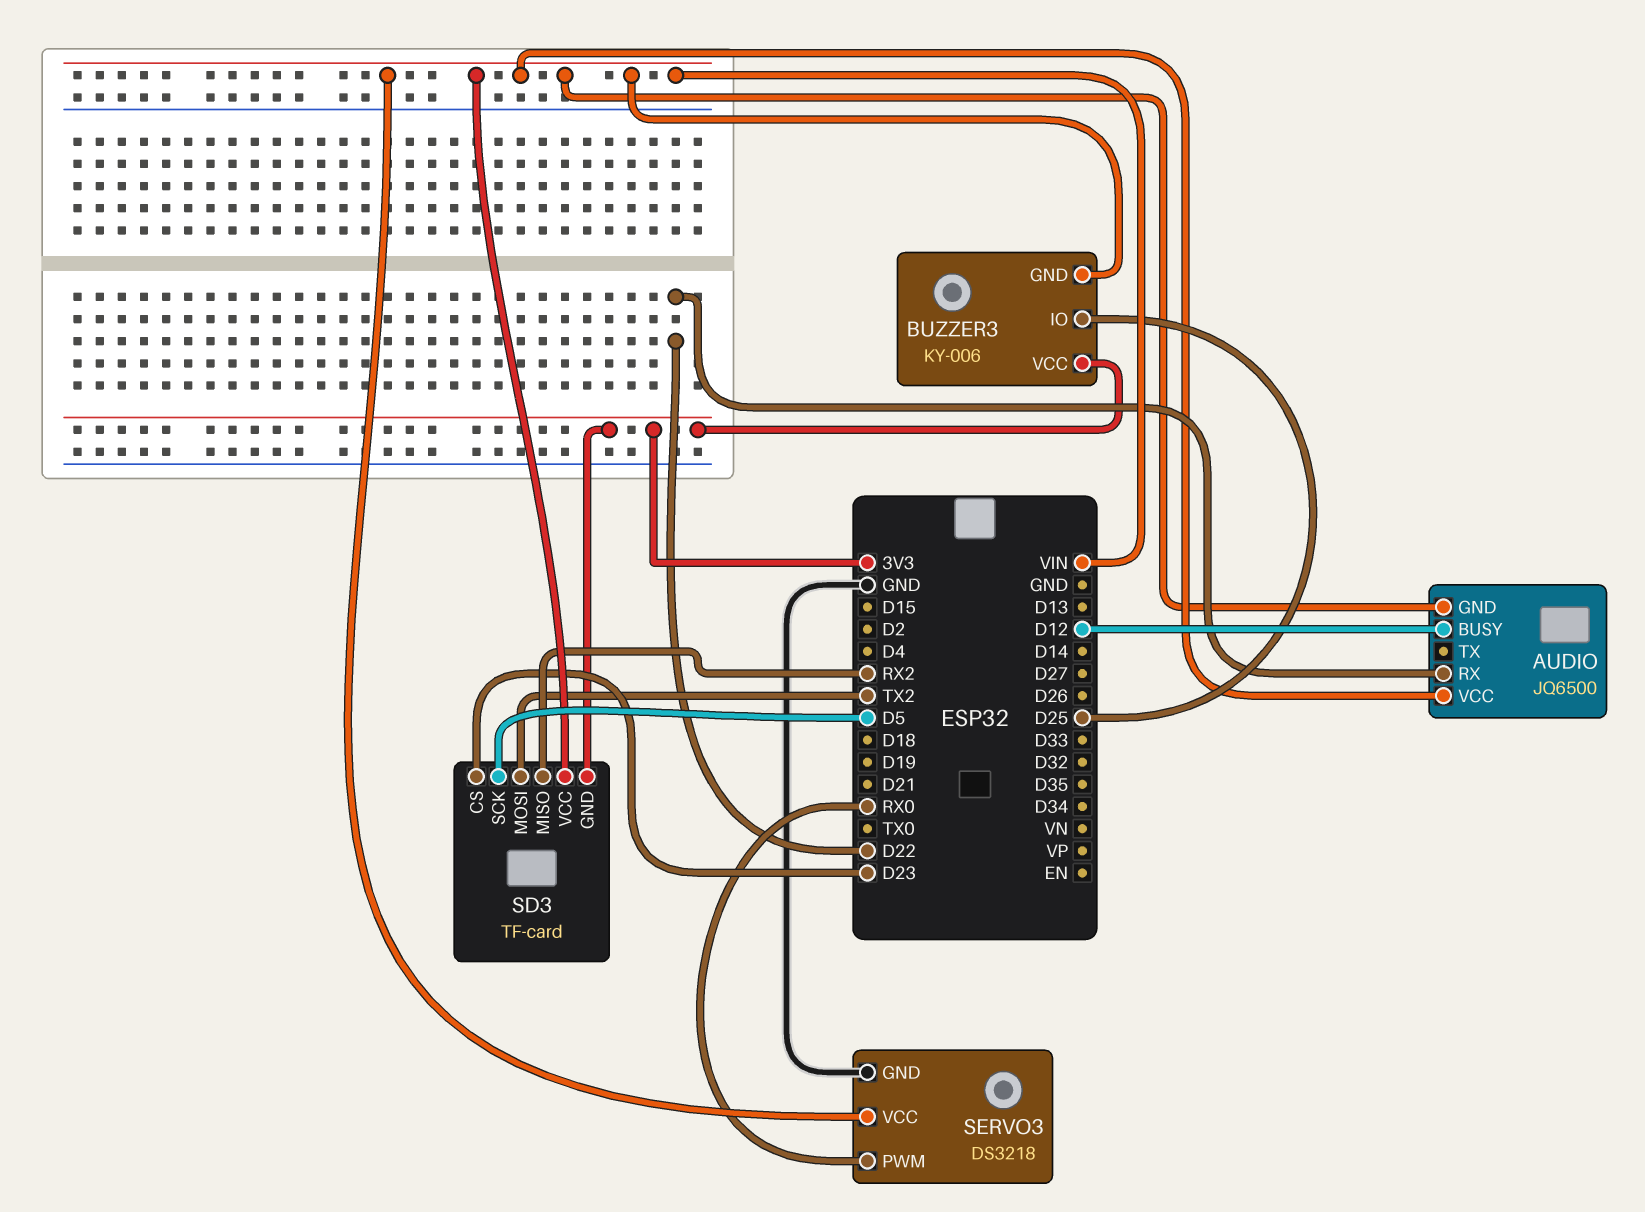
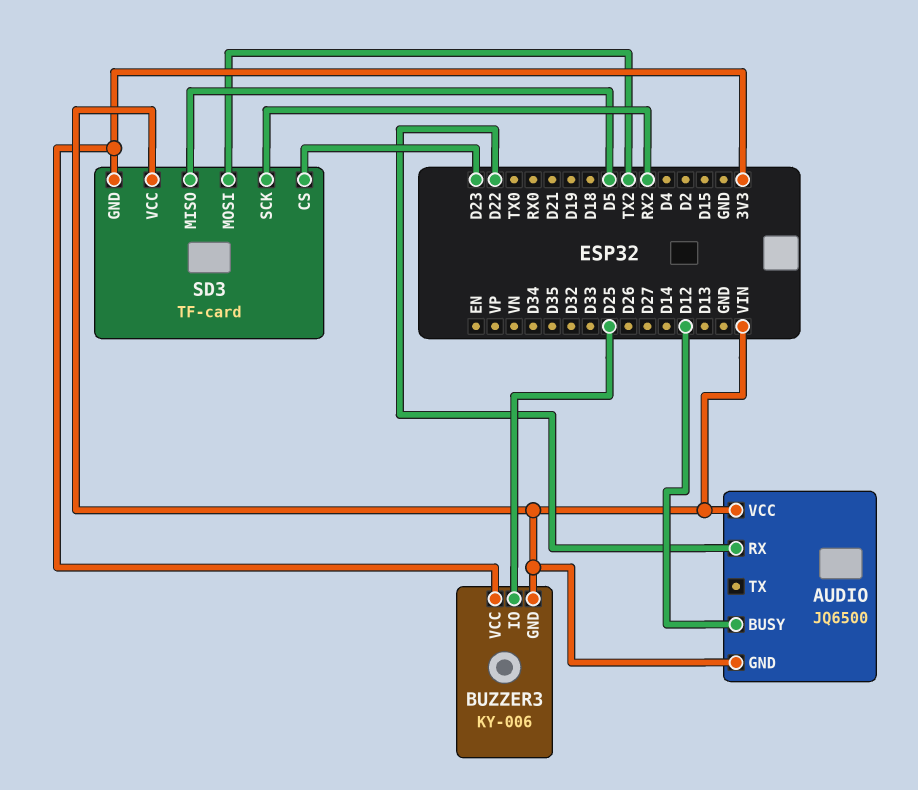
SD3 pin MISO: RX2 -> D5
SD3 pin SCK: D5 -> RX2
SERVO3: DS3218 -> none
SERVO3 pin GND: GND -> none
SERVO3 pin PWM: RX0 -> none
SERVO3 pin VCC: VIN -> none

